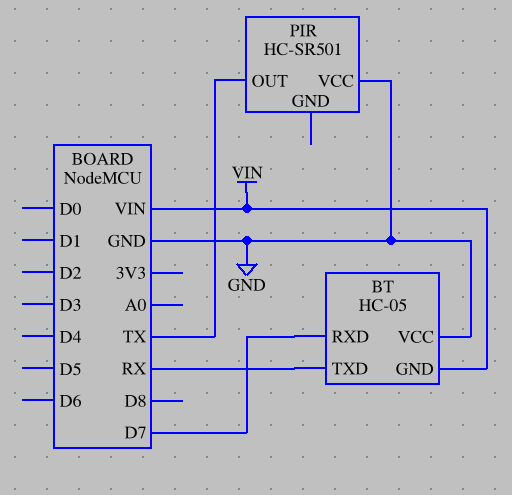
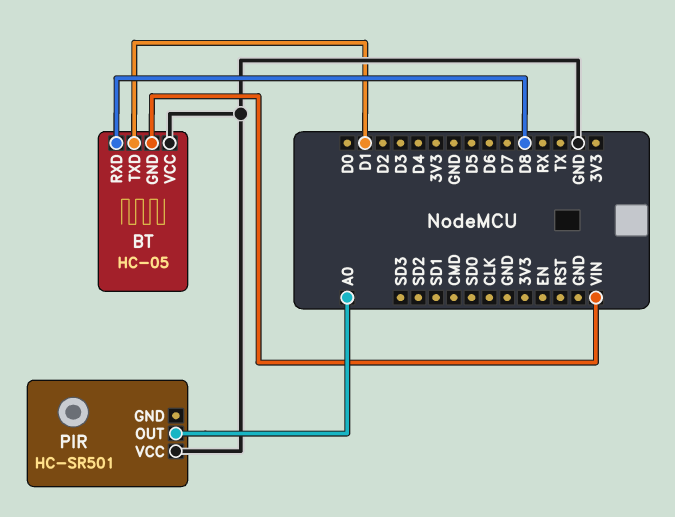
BT pin RXD: D7 -> D8
BT pin TXD: RX -> D1
PIR pin OUT: TX -> A0

